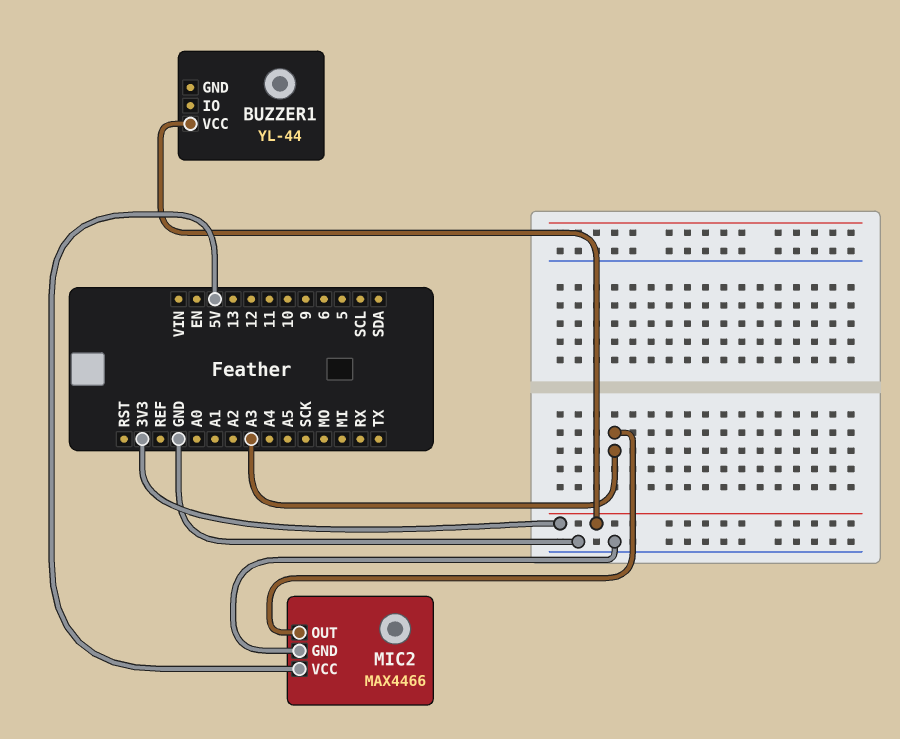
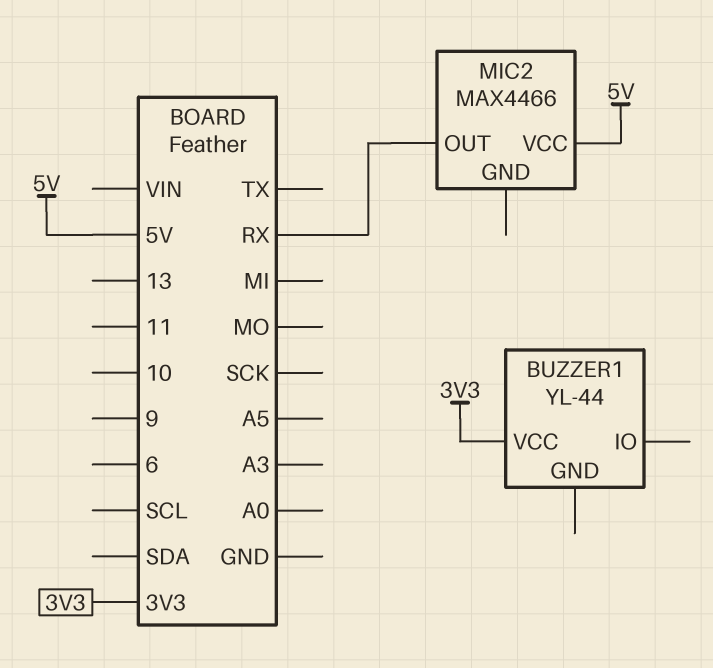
MIC2 pin GND: GND -> none
MIC2 pin OUT: A3 -> RX

